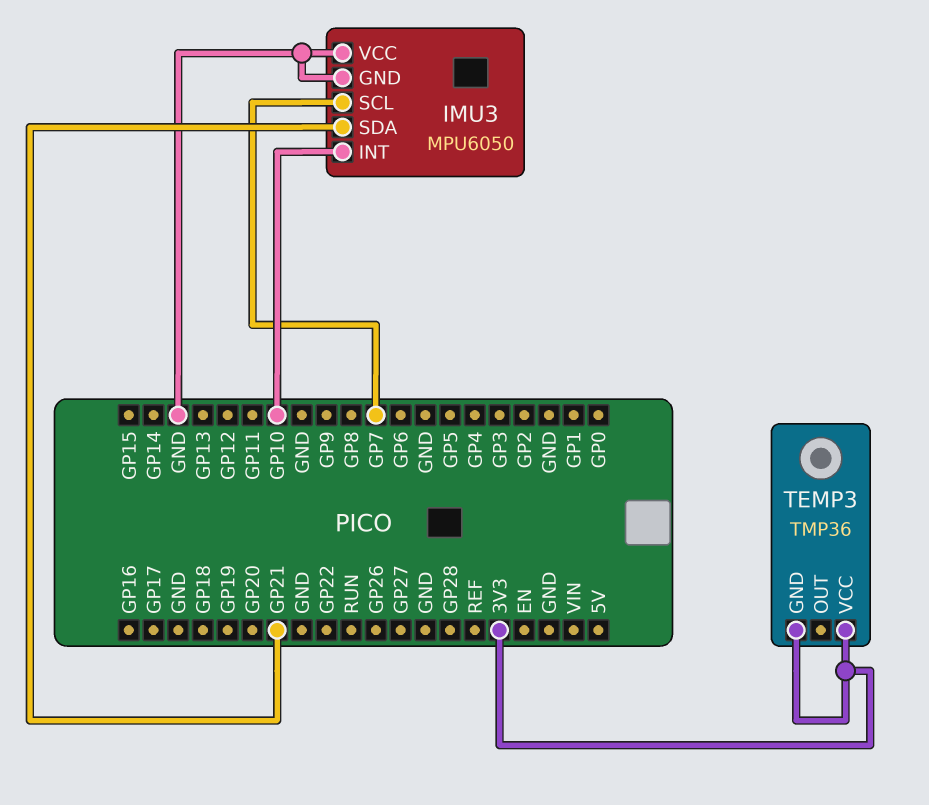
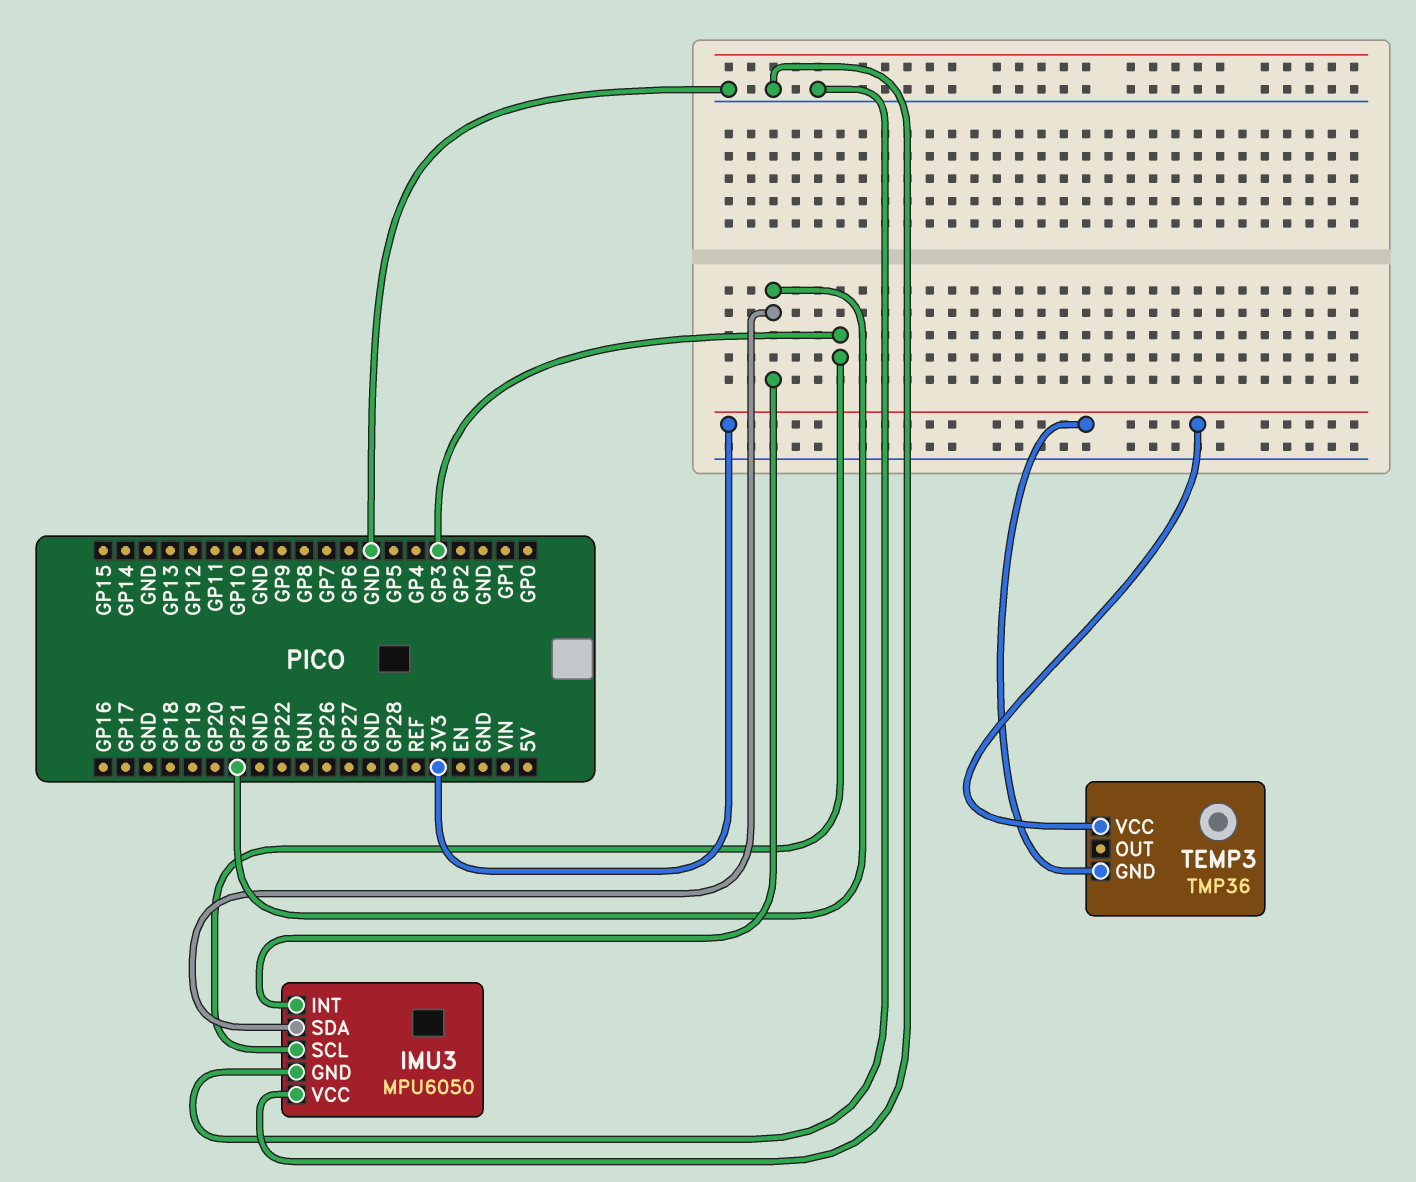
IMU3 pin INT: GP10 -> GP21
IMU3 pin SCL: GP7 -> GP3

